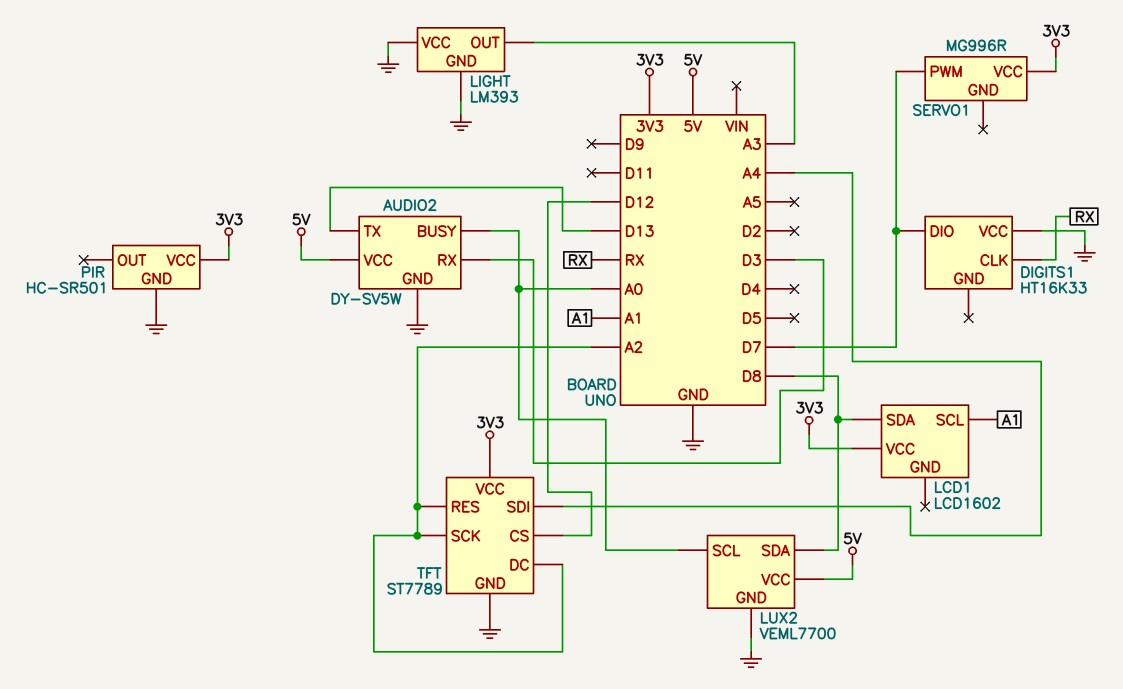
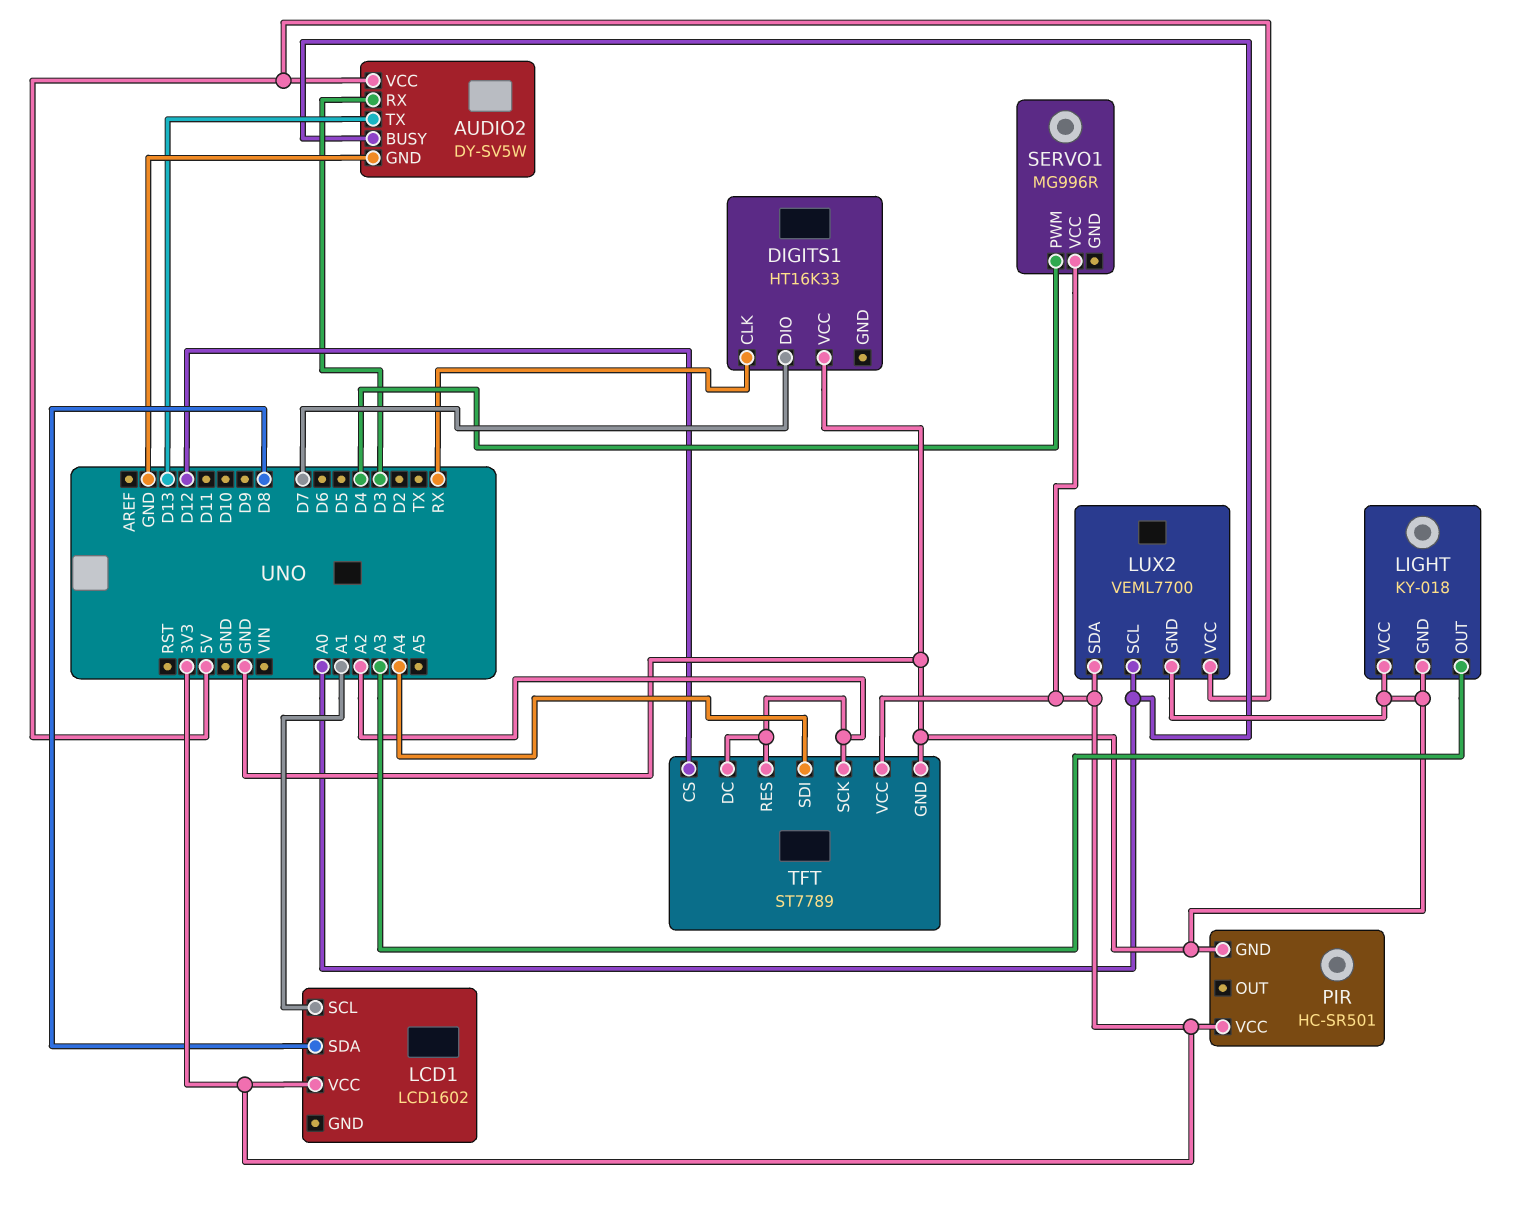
LIGHT: LM393 -> KY-018
LUX2 pin SDA: D8 -> 3V3
SERVO1 pin PWM: D7 -> D4

